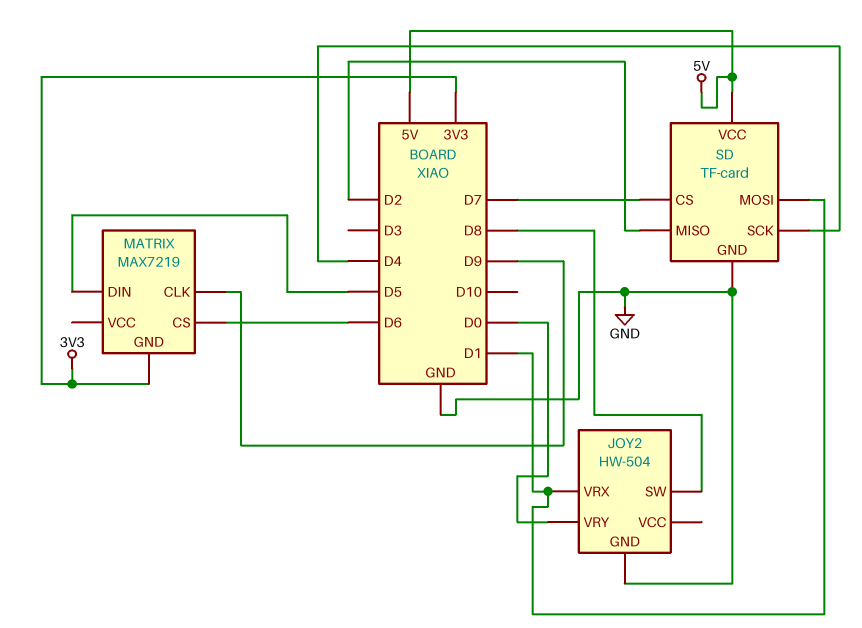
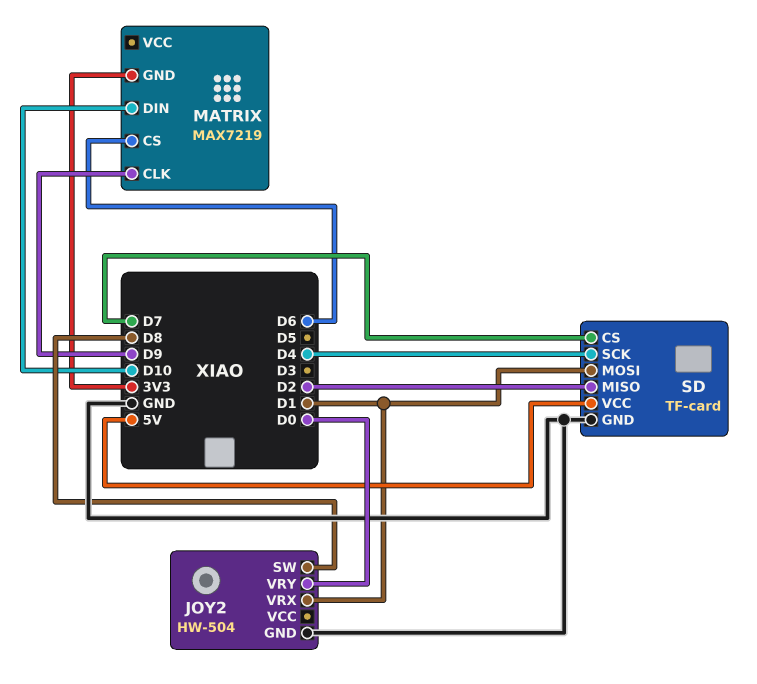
MATRIX pin DIN: D5 -> D10

